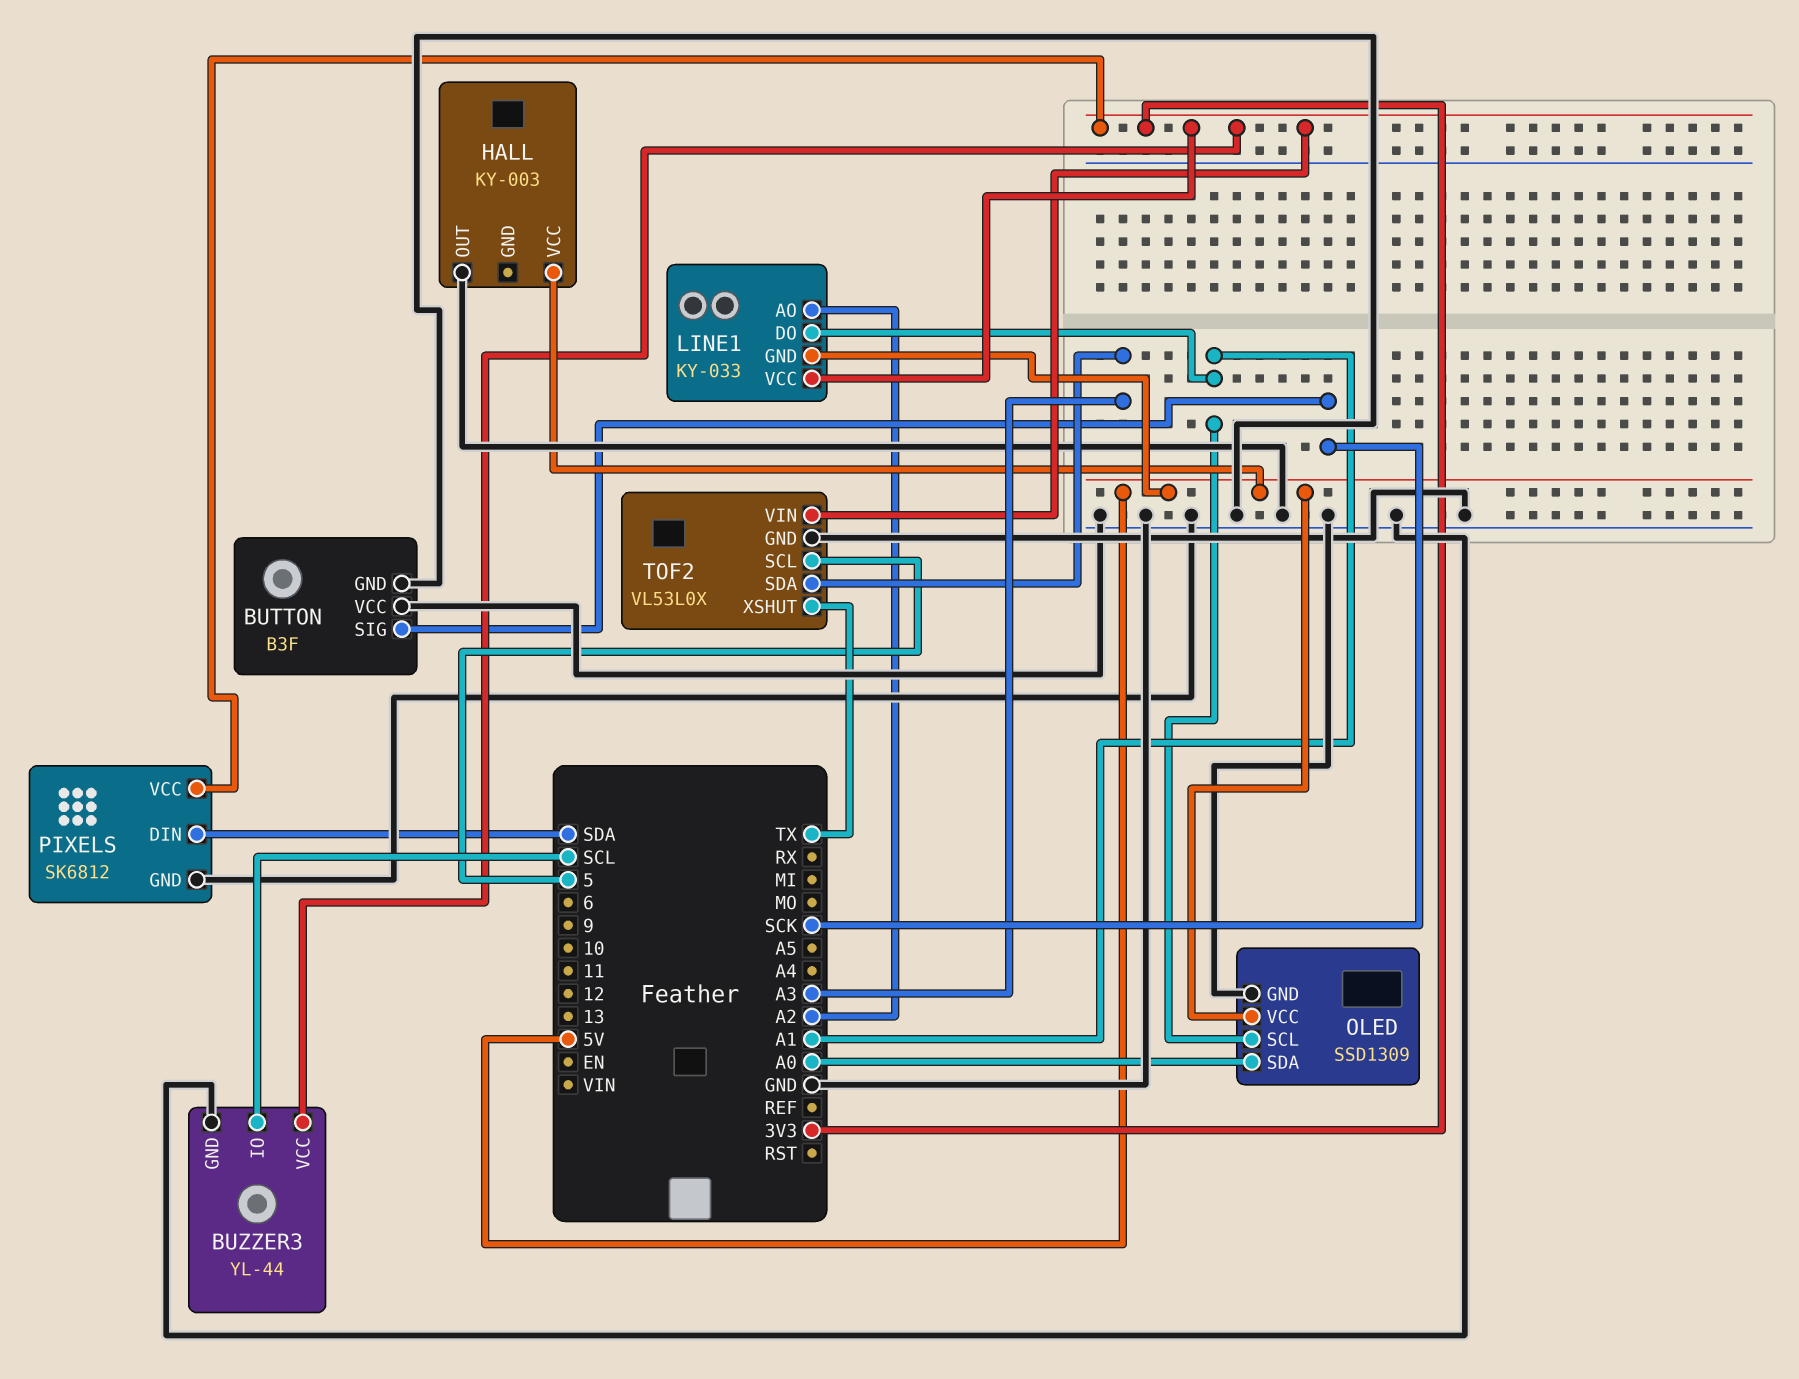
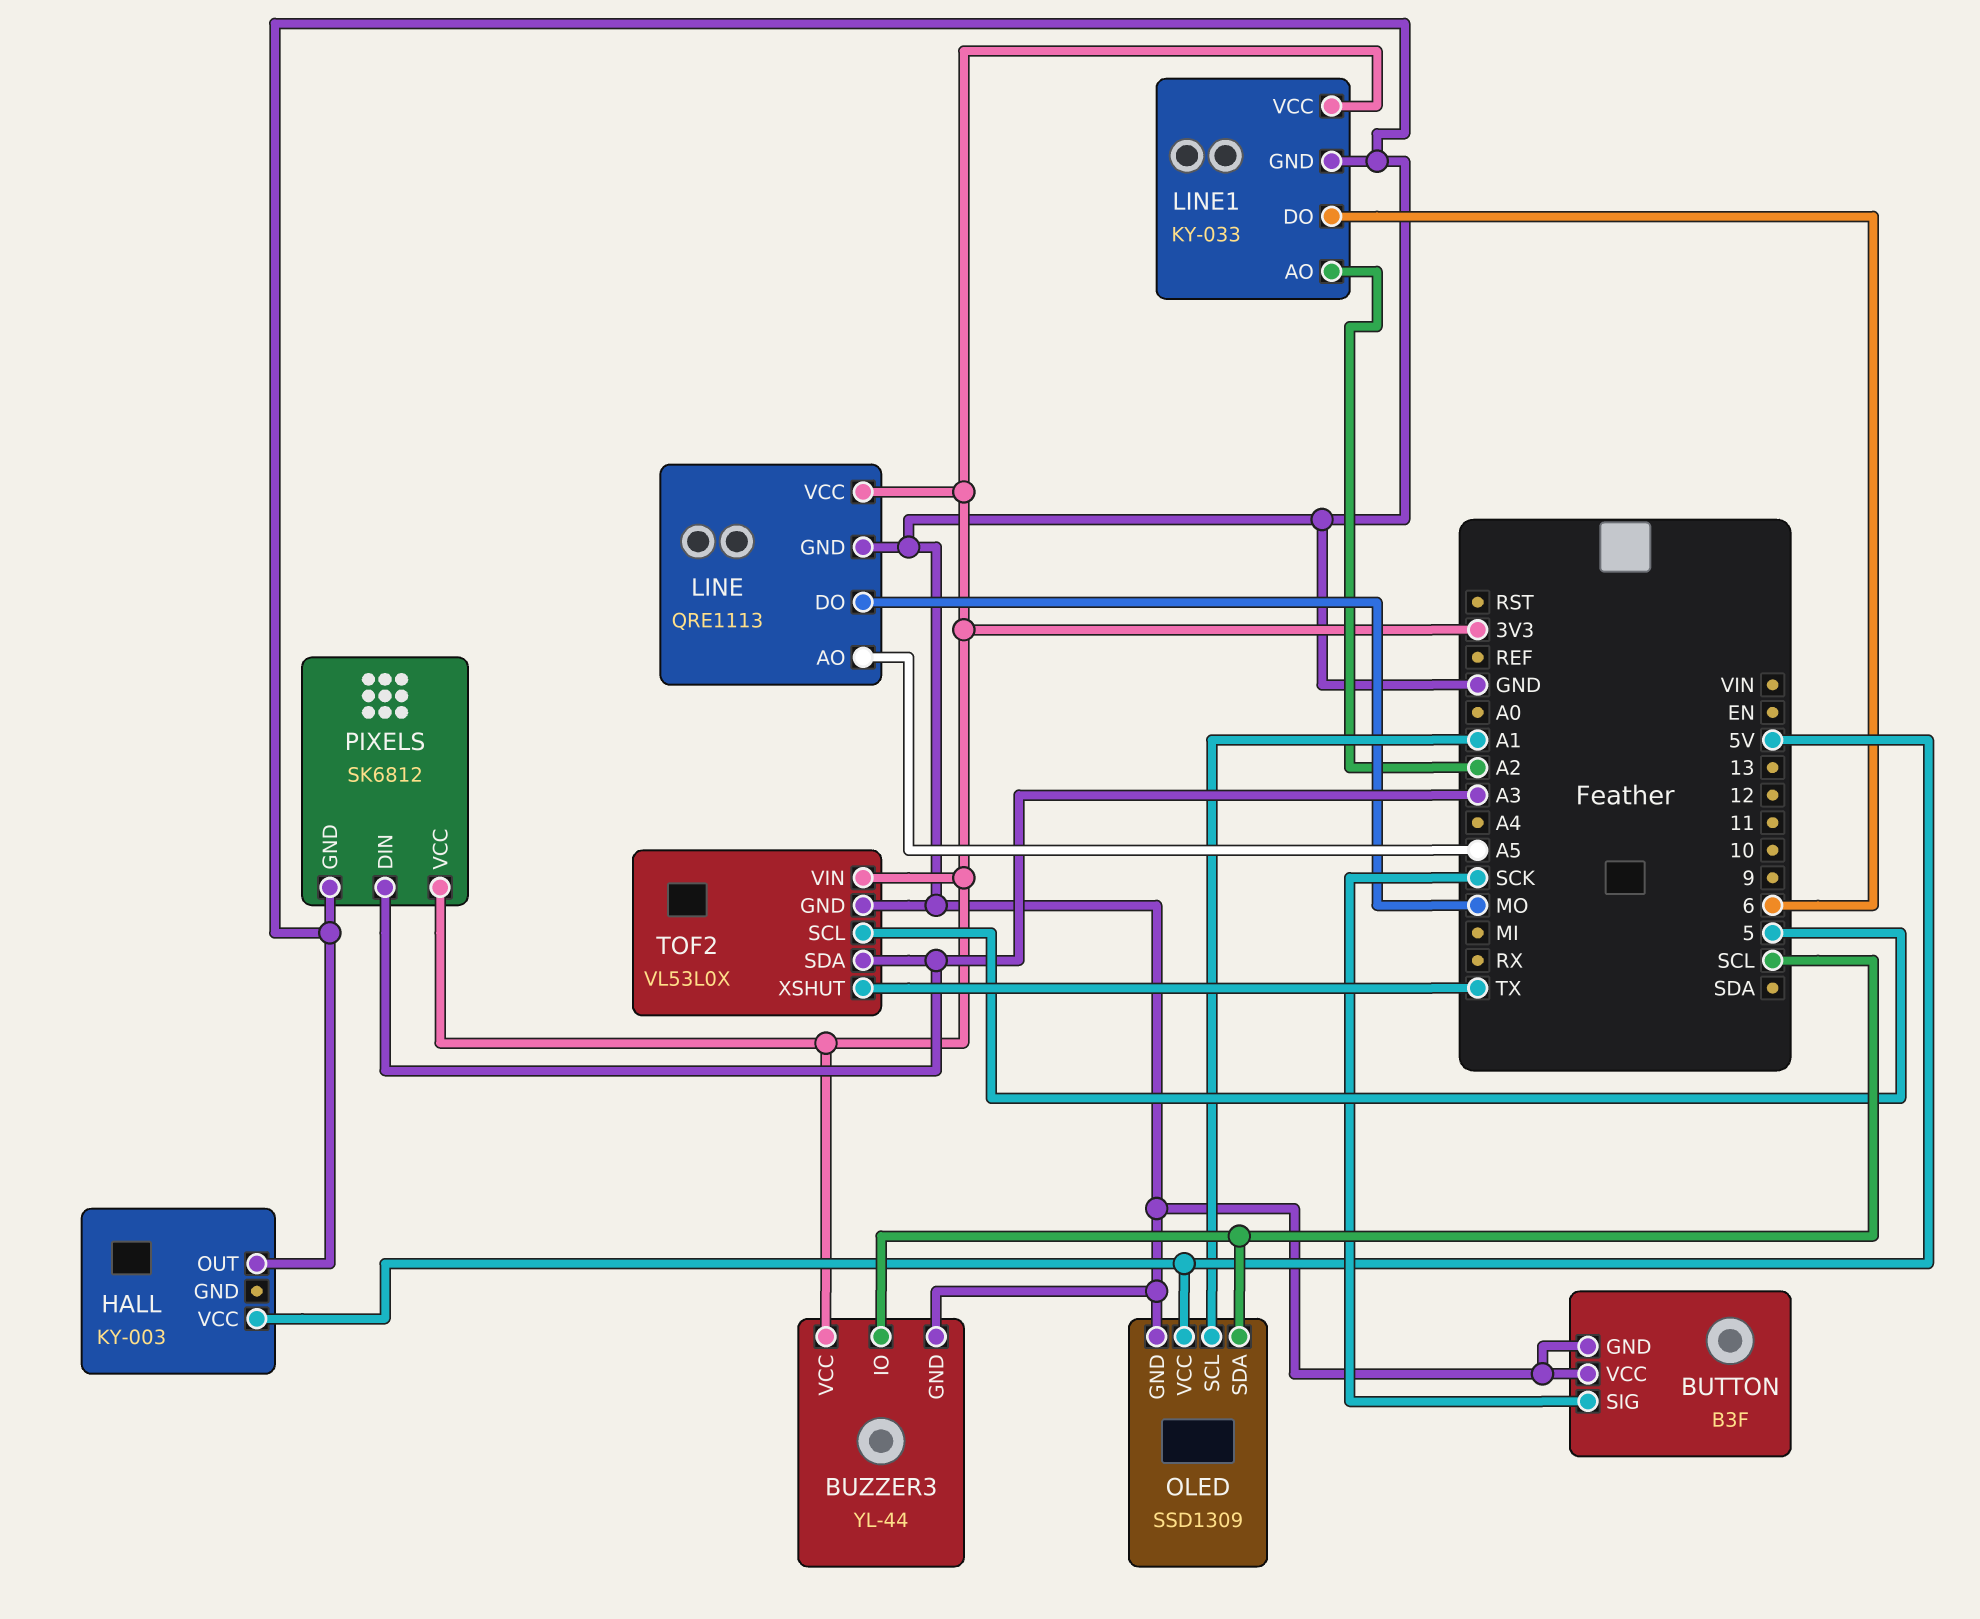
LINE: none -> QRE1113
LINE pin AO: none -> A5
LINE pin DO: none -> MO
LINE pin GND: none -> GND
LINE pin VCC: none -> 3V3
LINE1 pin DO: A1 -> 6
LINE1 pin GND: 5V -> GND
OLED pin SDA: A0 -> SCL
PIXELS pin DIN: SDA -> A3

